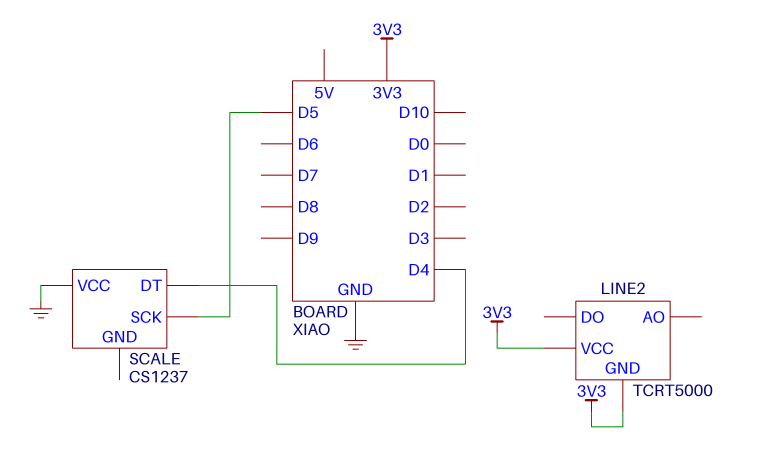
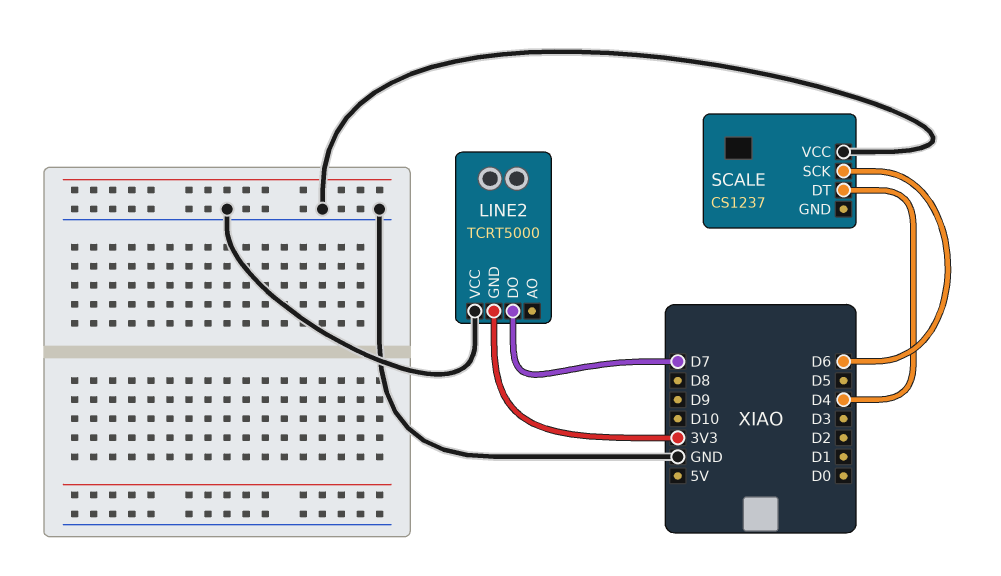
LINE2 pin DO: none -> D7
LINE2 pin VCC: 3V3 -> GND
SCALE pin SCK: D5 -> D6

